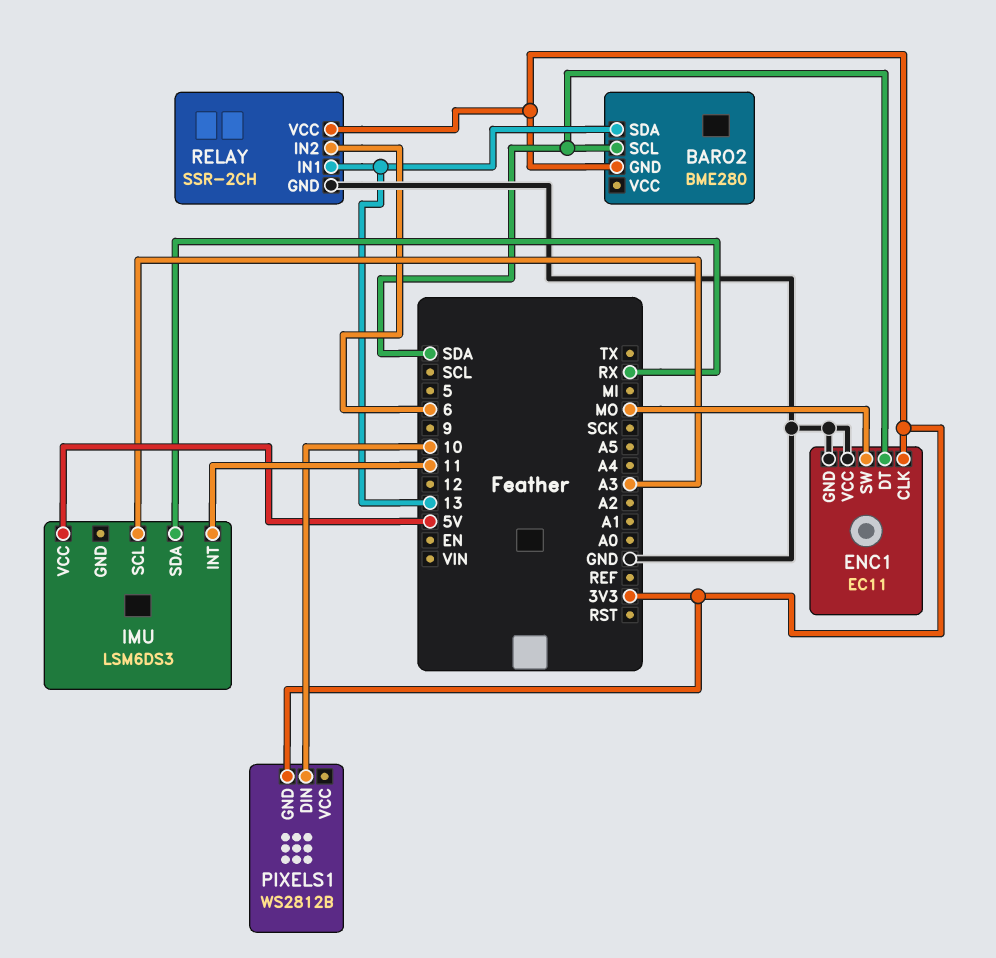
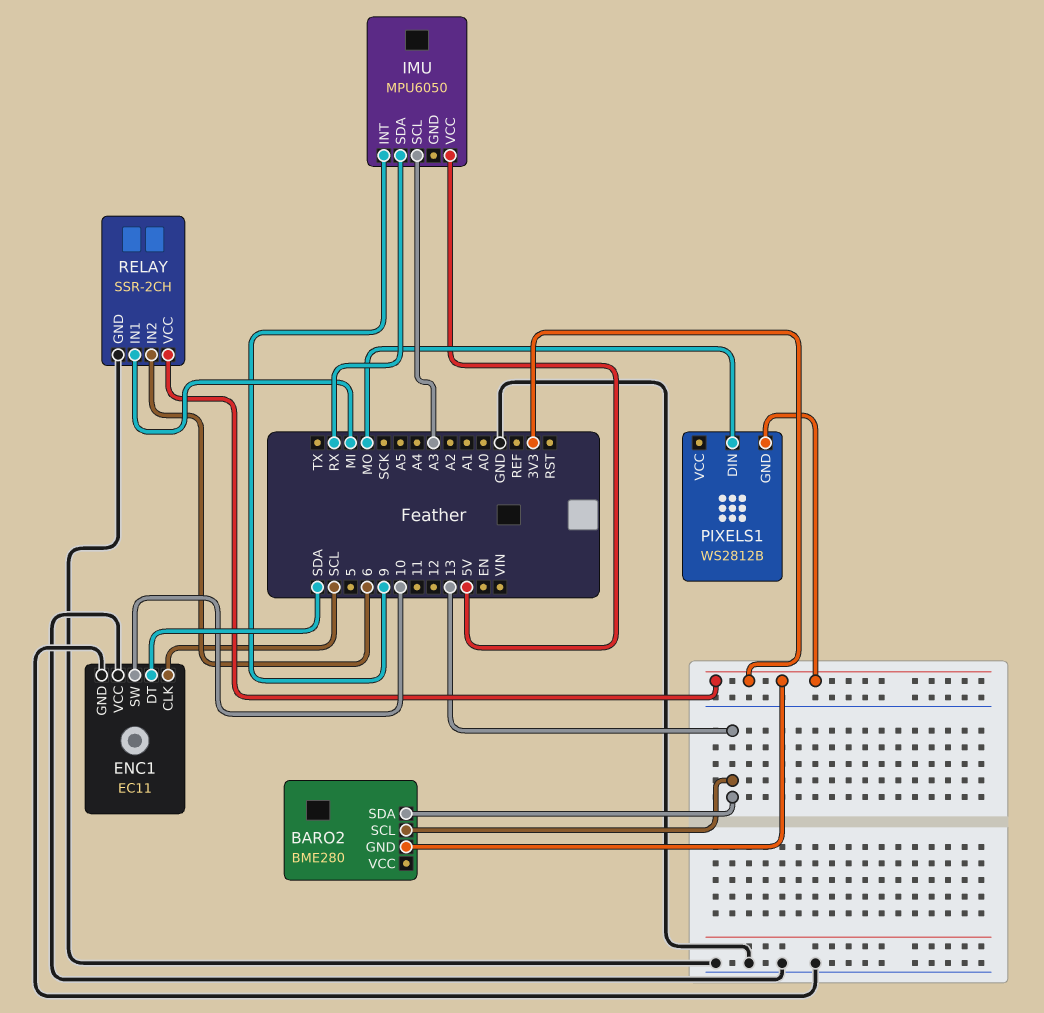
BARO2 pin SCL: SDA -> 13
ENC1 pin CLK: 3V3 -> SCL
ENC1 pin SW: MO -> 10
IMU: LSM6DS3 -> MPU6050
IMU pin INT: 11 -> 9
PIXELS1 pin DIN: 10 -> MO
RELAY pin IN1: 13 -> MI

